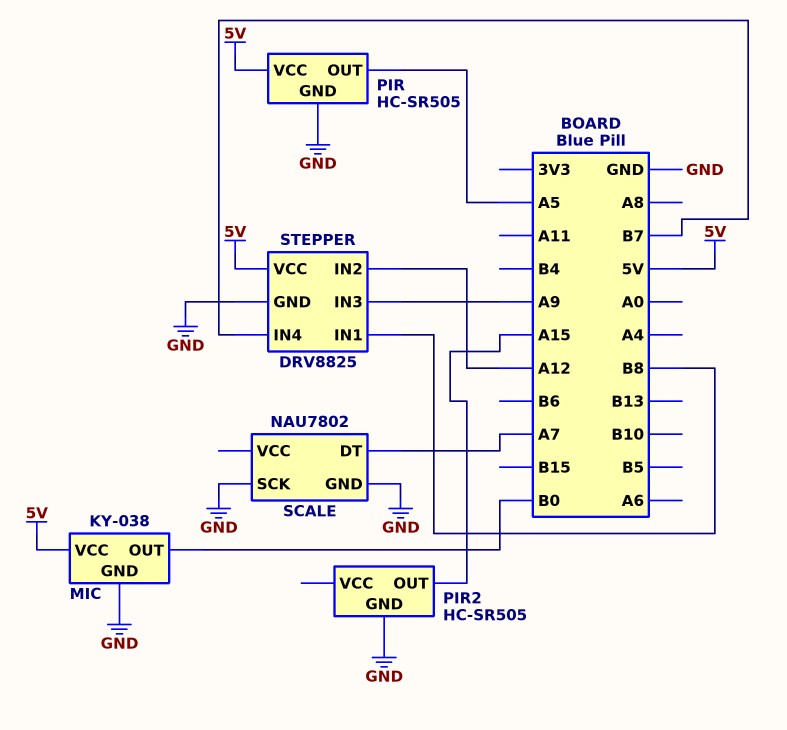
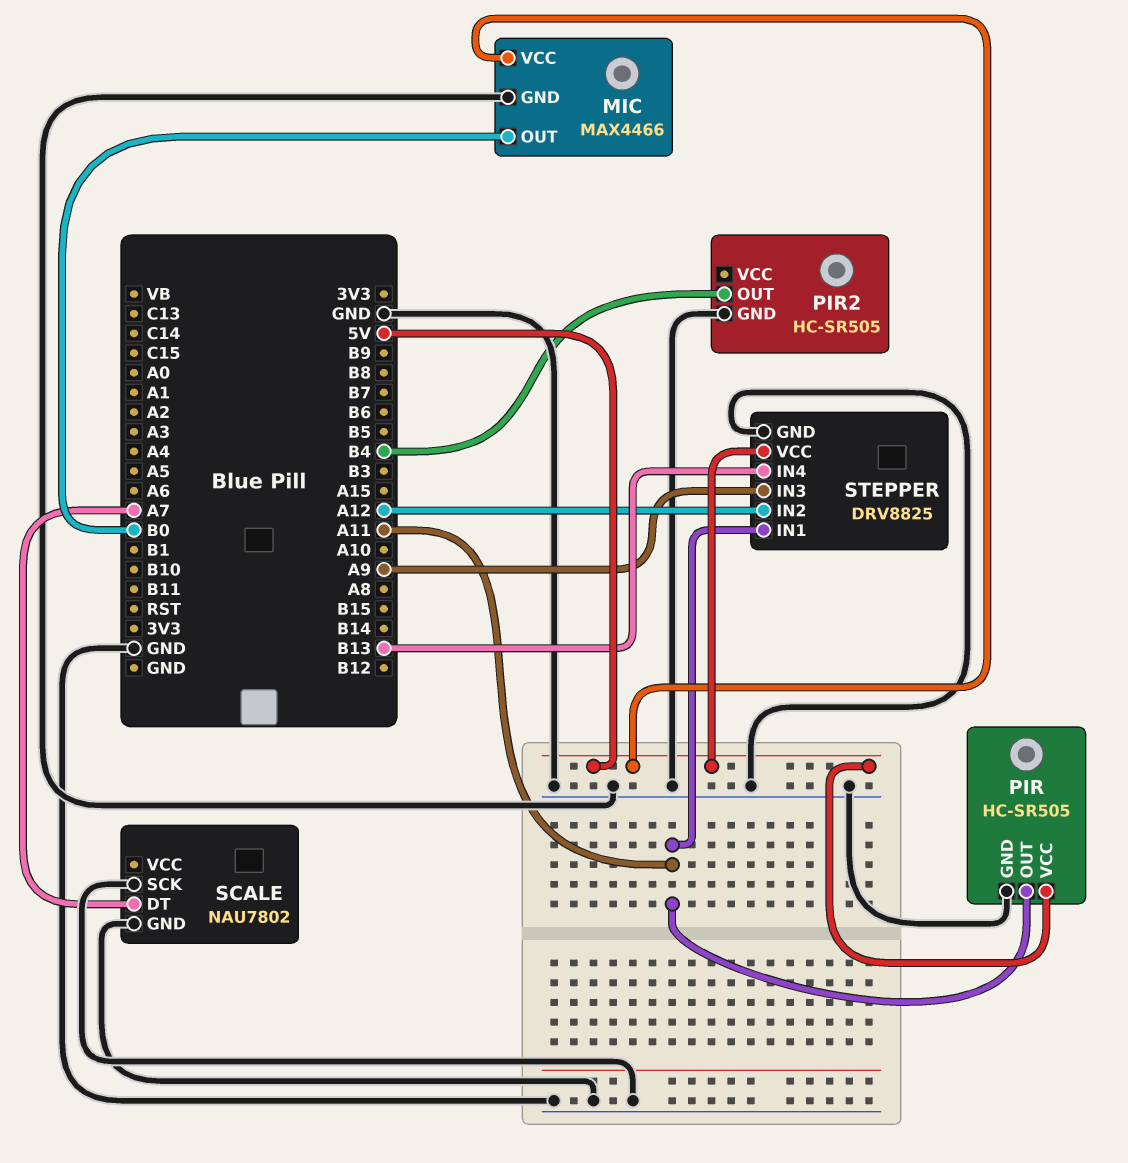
MIC: KY-038 -> MAX4466
PIR pin OUT: A5 -> A11
PIR2 pin OUT: A15 -> B4
STEPPER pin IN1: B8 -> A11
STEPPER pin IN4: B7 -> B13

